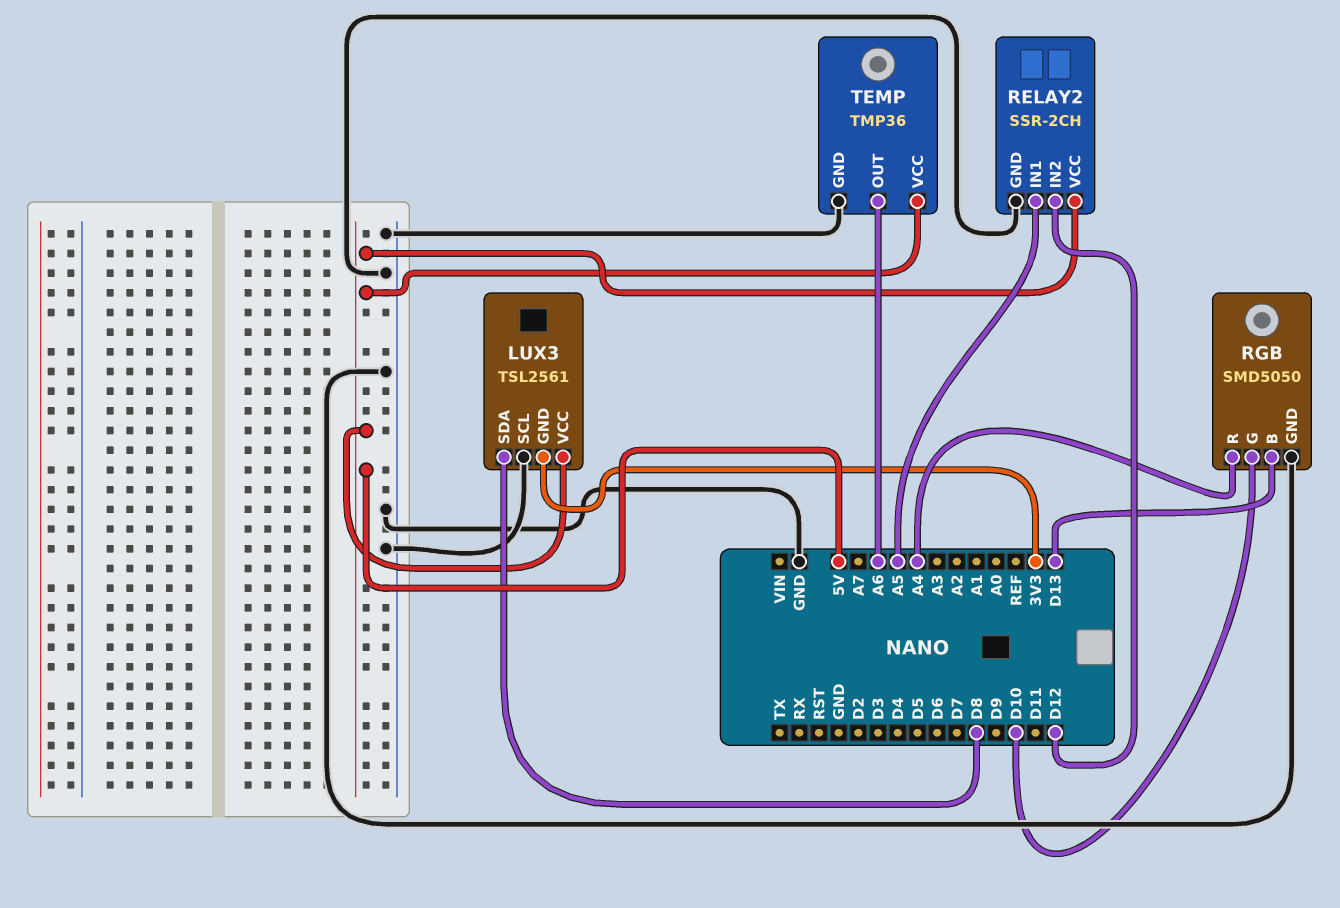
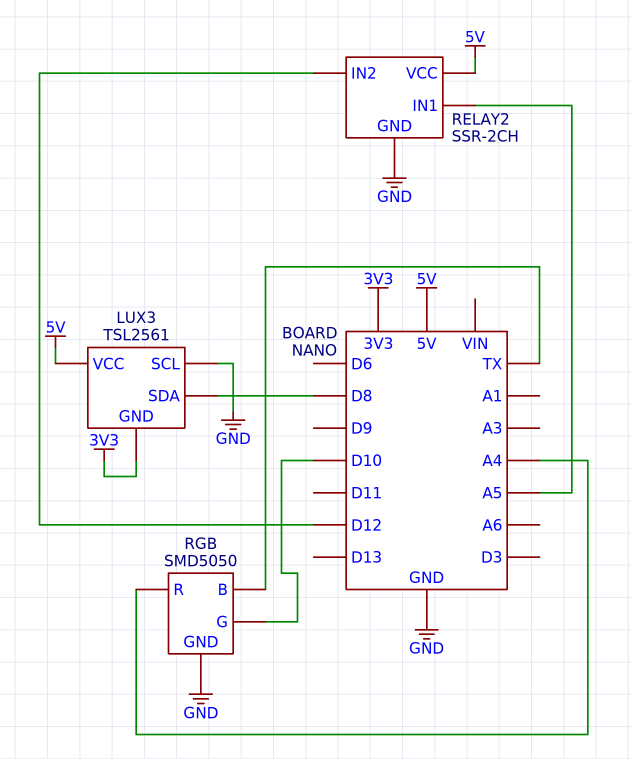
RGB pin B: D13 -> TX
TEMP: TMP36 -> none
TEMP pin GND: GND -> none
TEMP pin OUT: A6 -> none
TEMP pin VCC: 5V -> none

